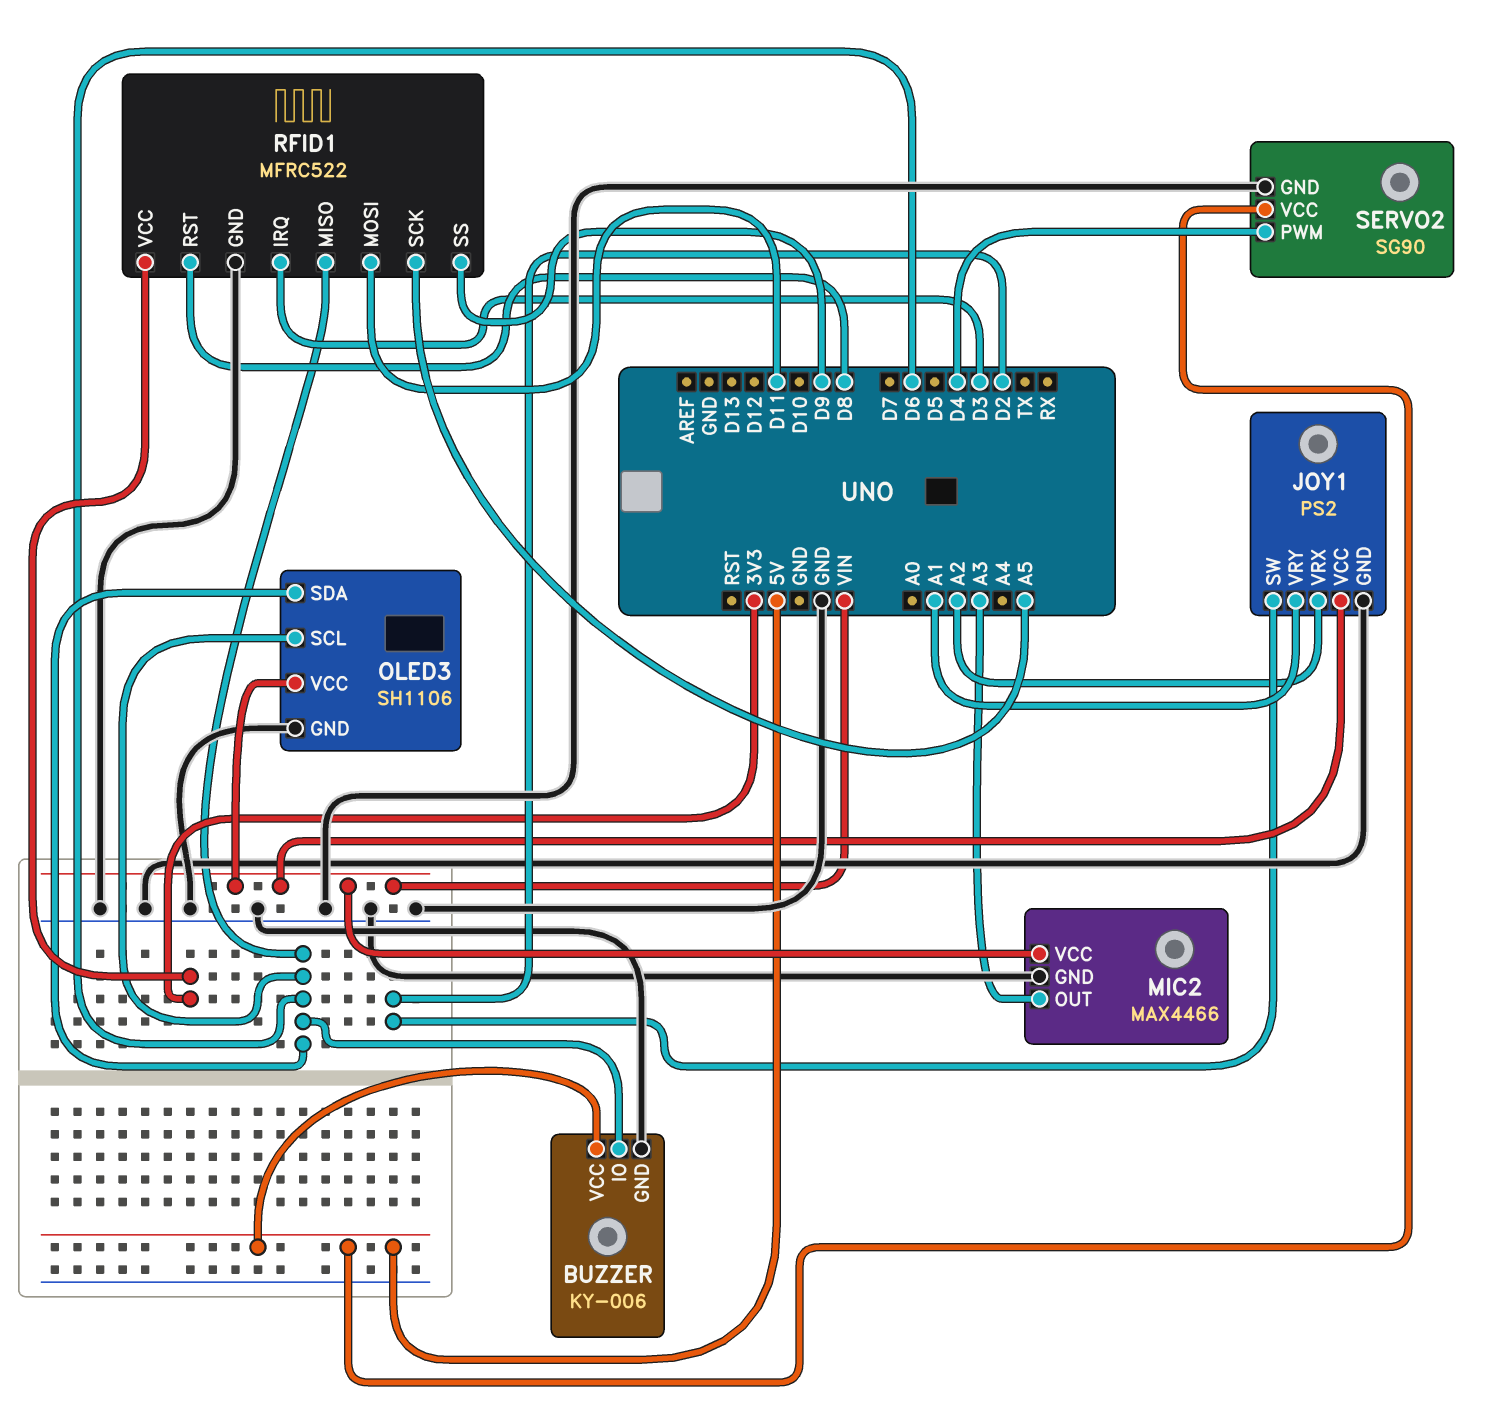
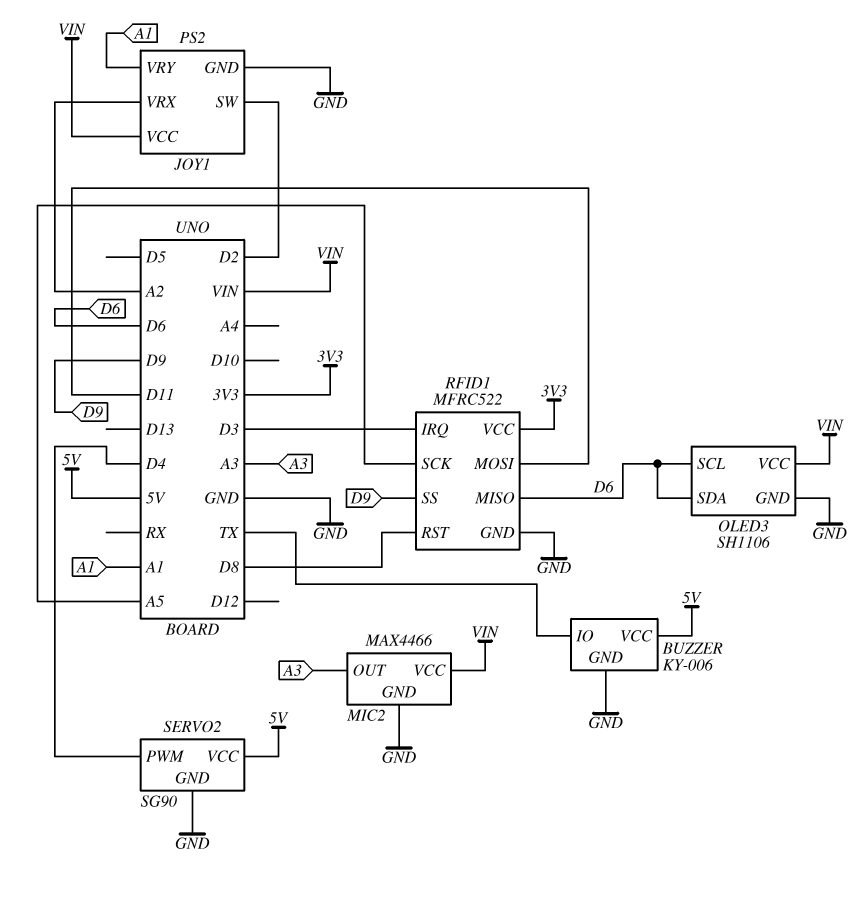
BUZZER pin IO: D6 -> TX

